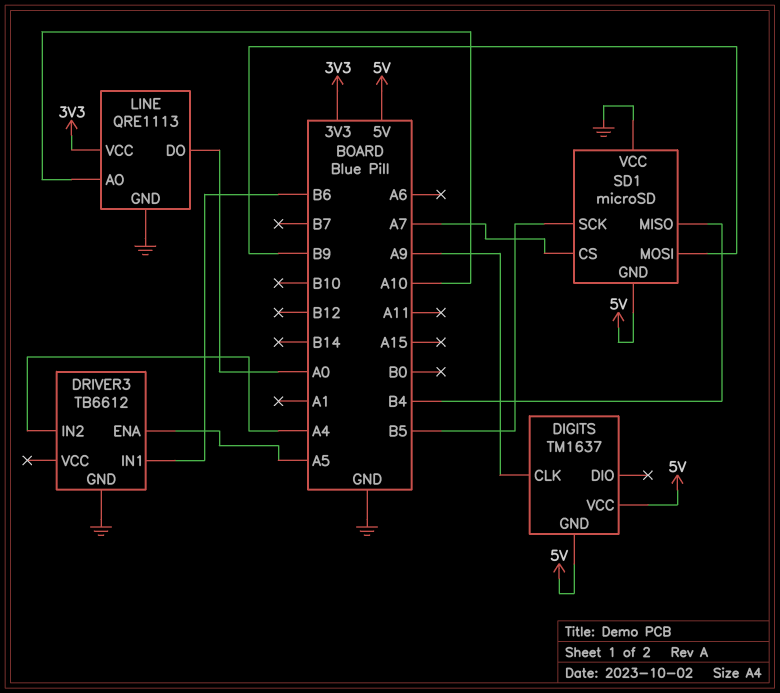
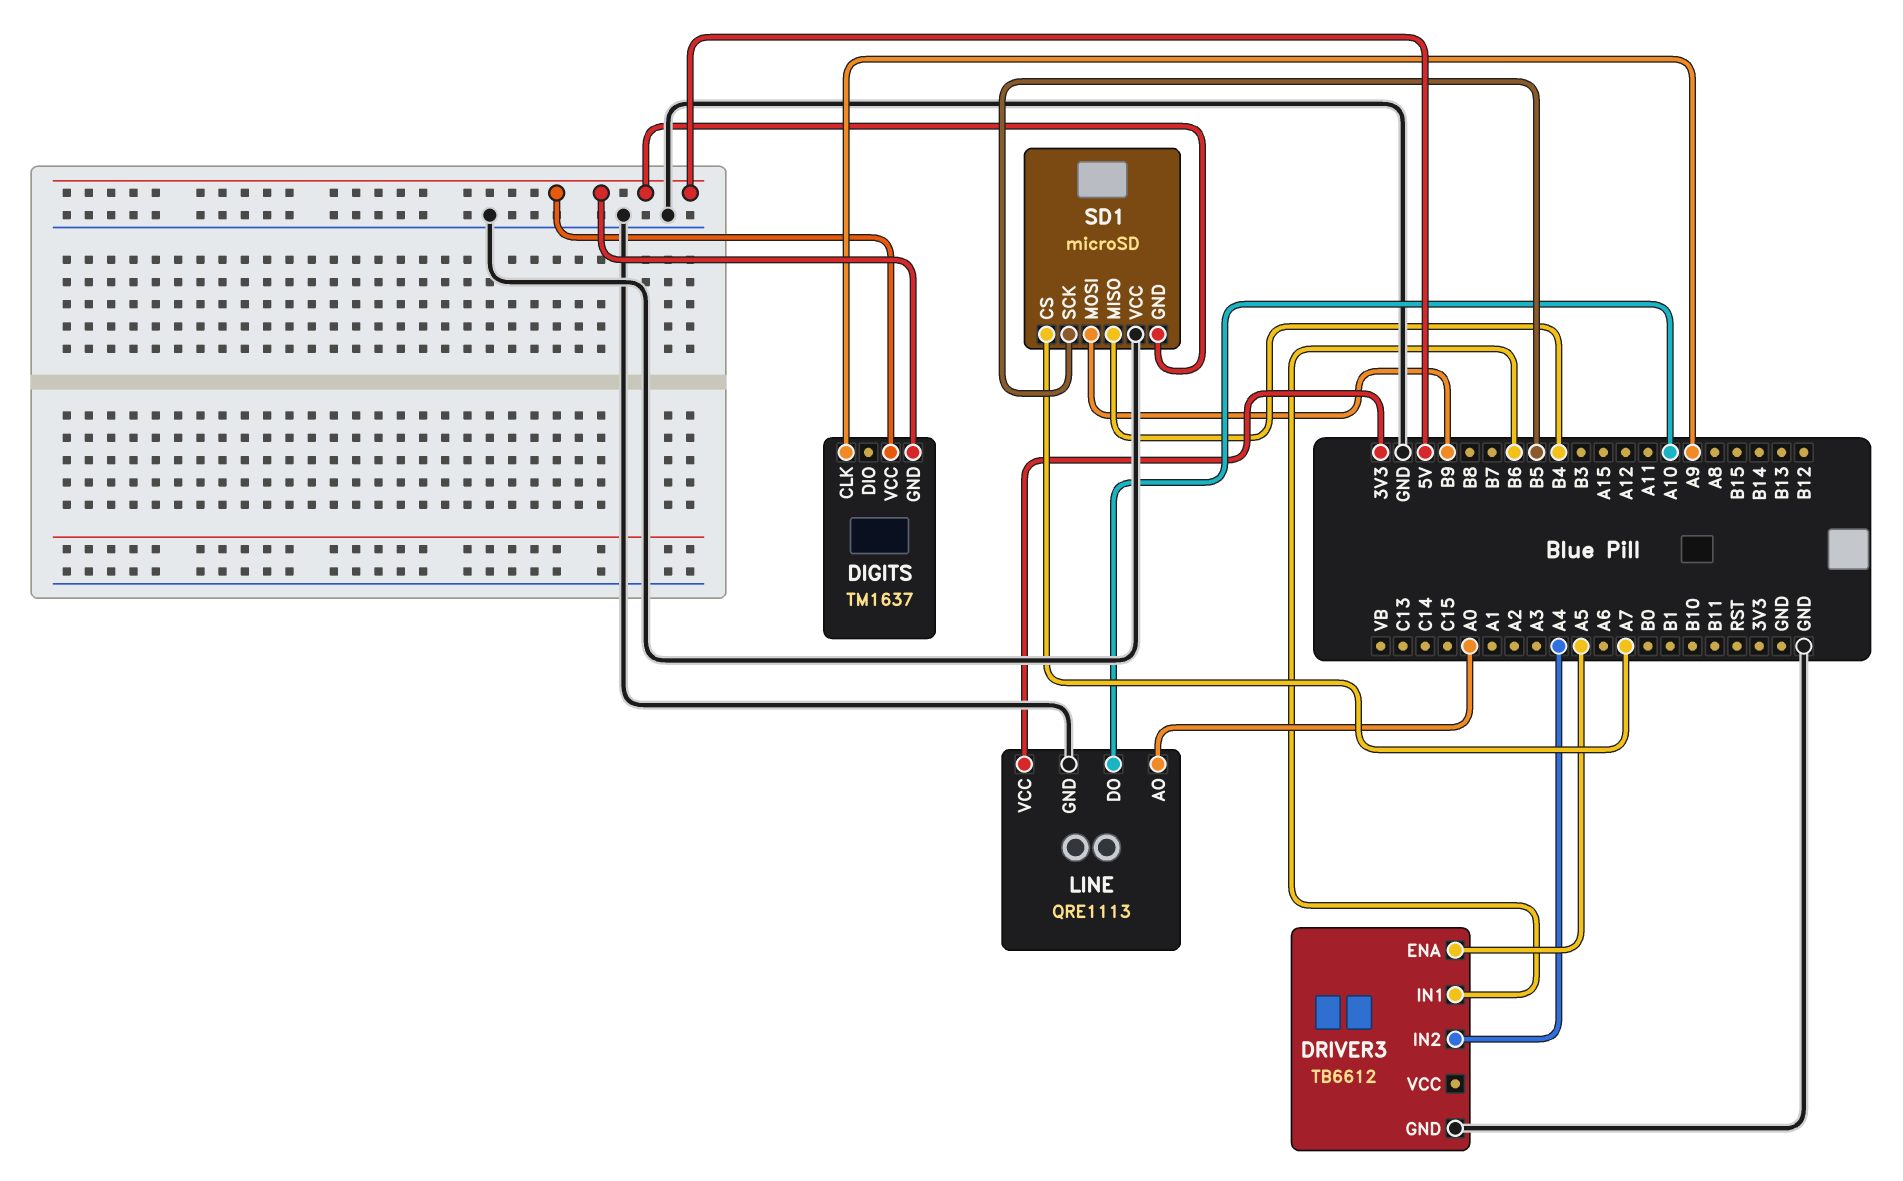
LINE pin AO: A10 -> A0
LINE pin DO: A0 -> A10

